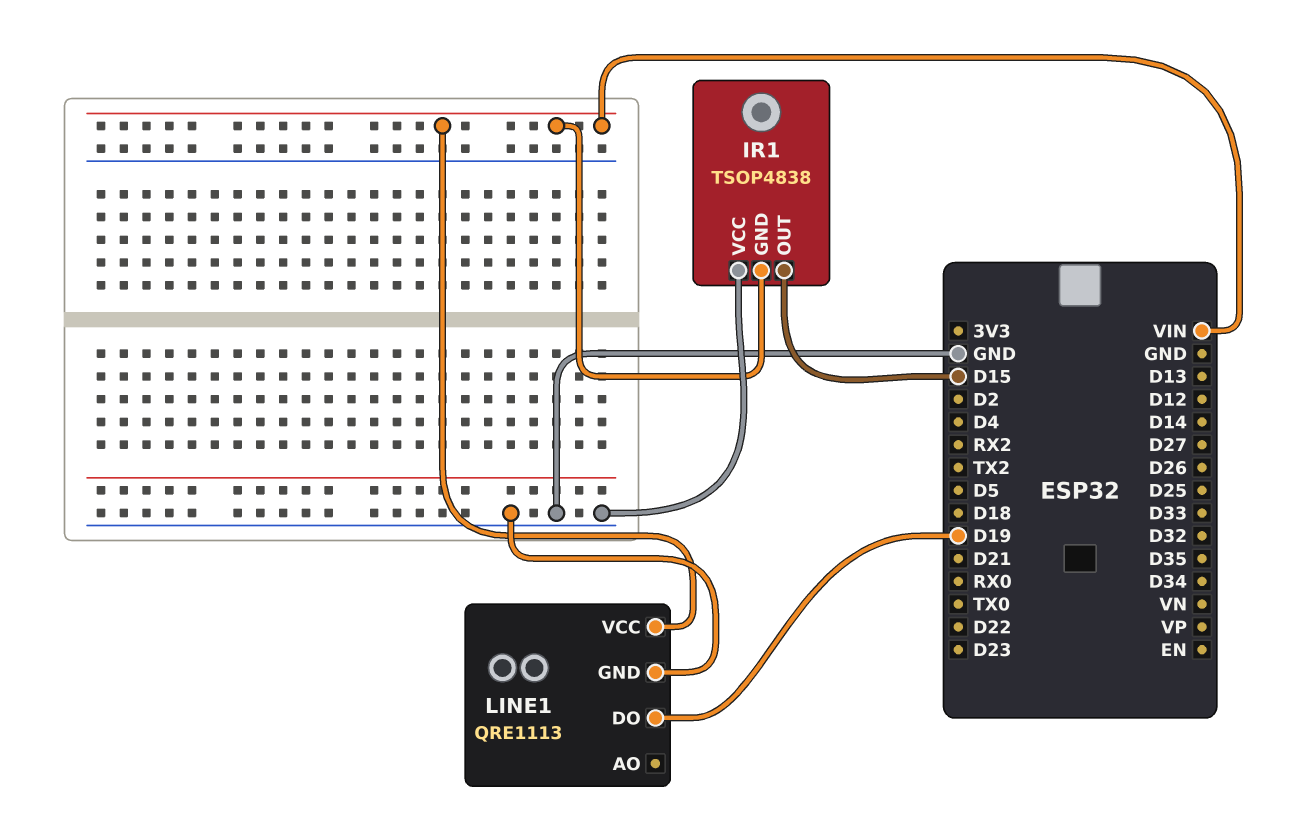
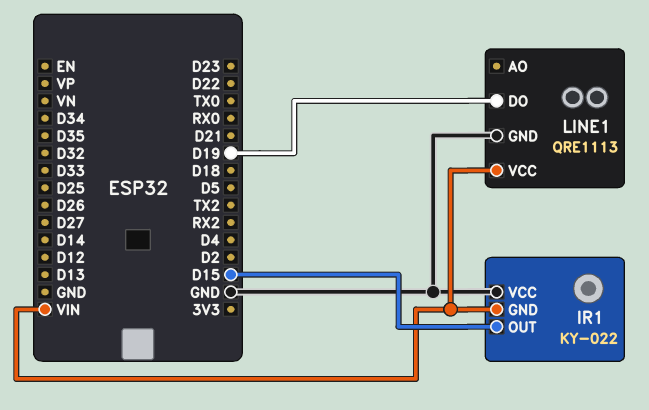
IR1: TSOP4838 -> KY-022

